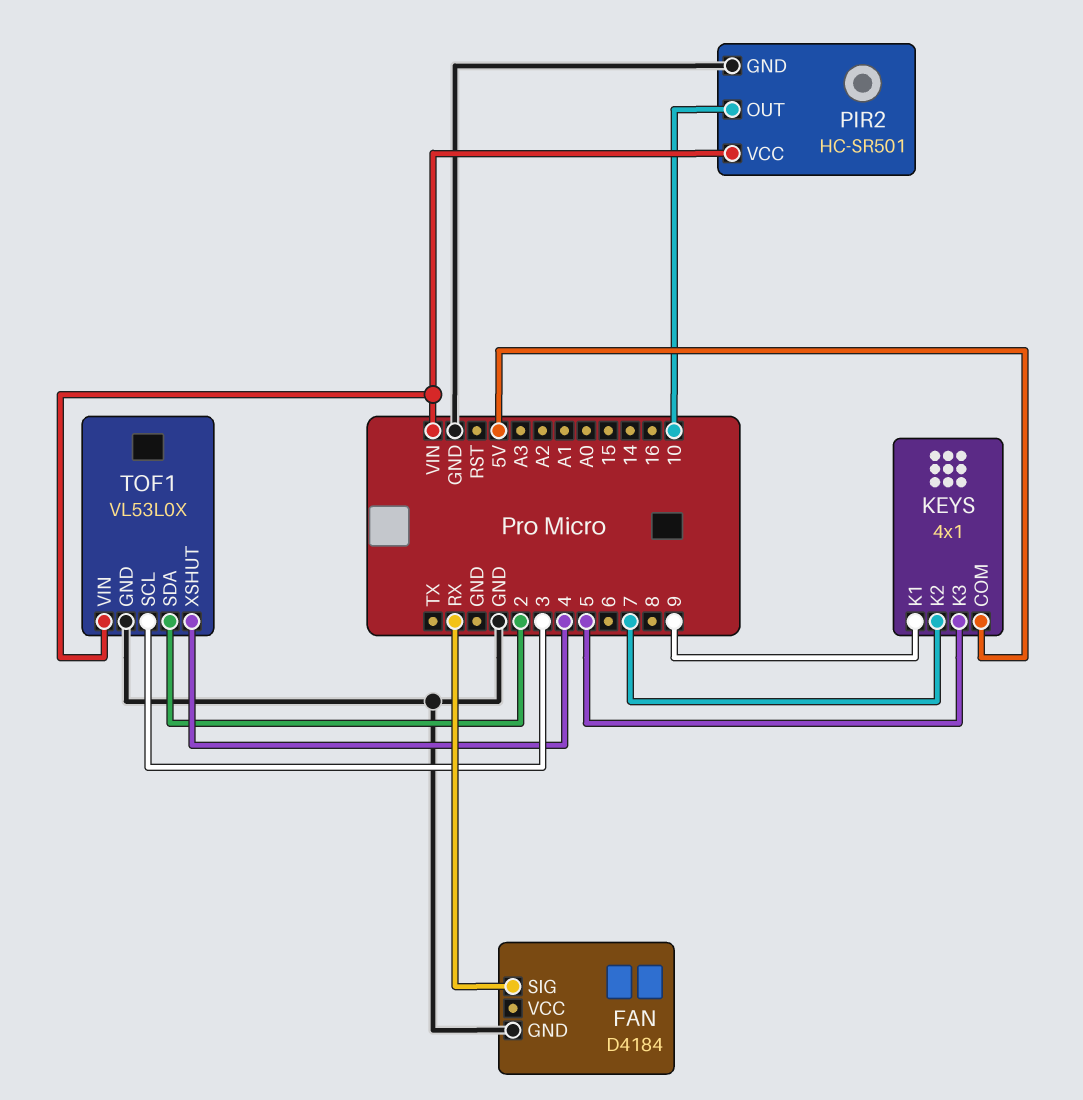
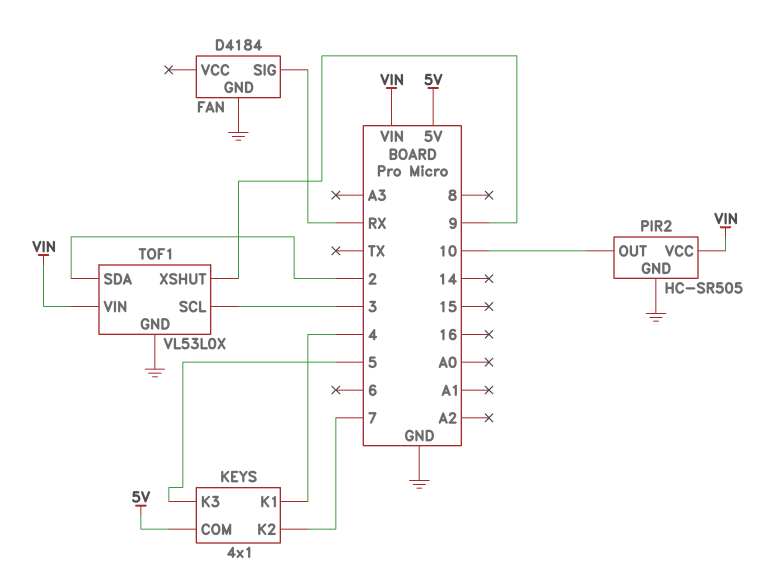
KEYS pin K1: 9 -> 4
PIR2: HC-SR501 -> HC-SR505
TOF1 pin XSHUT: 4 -> 9

